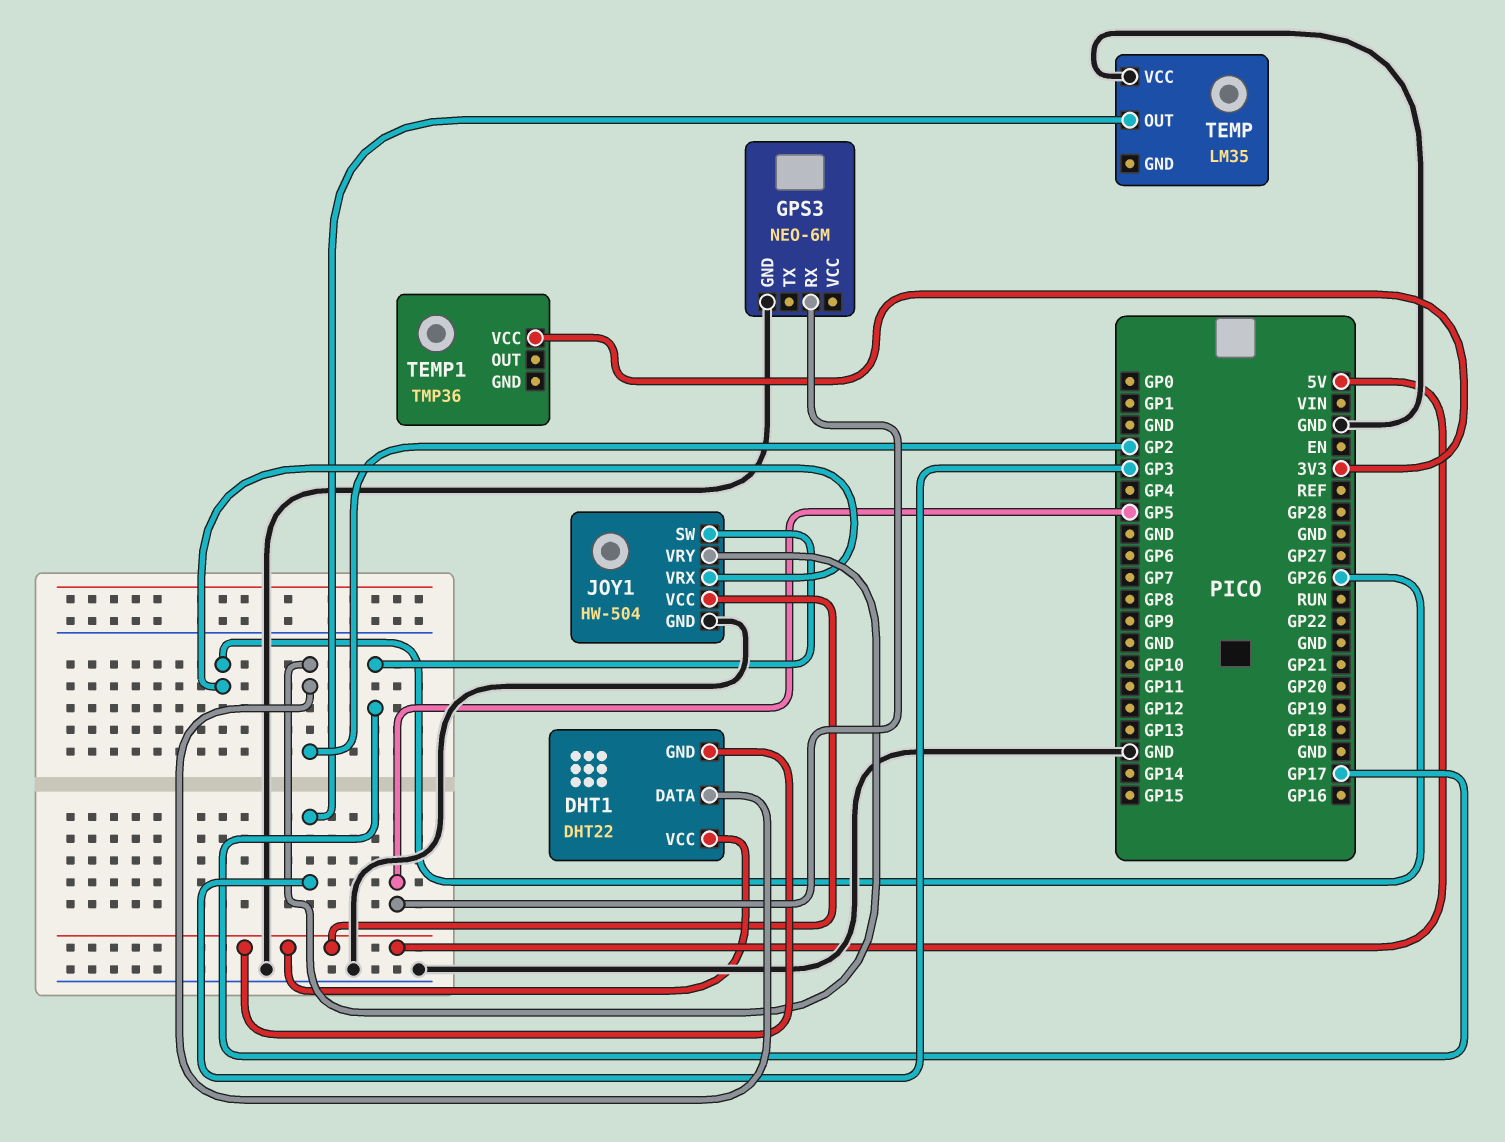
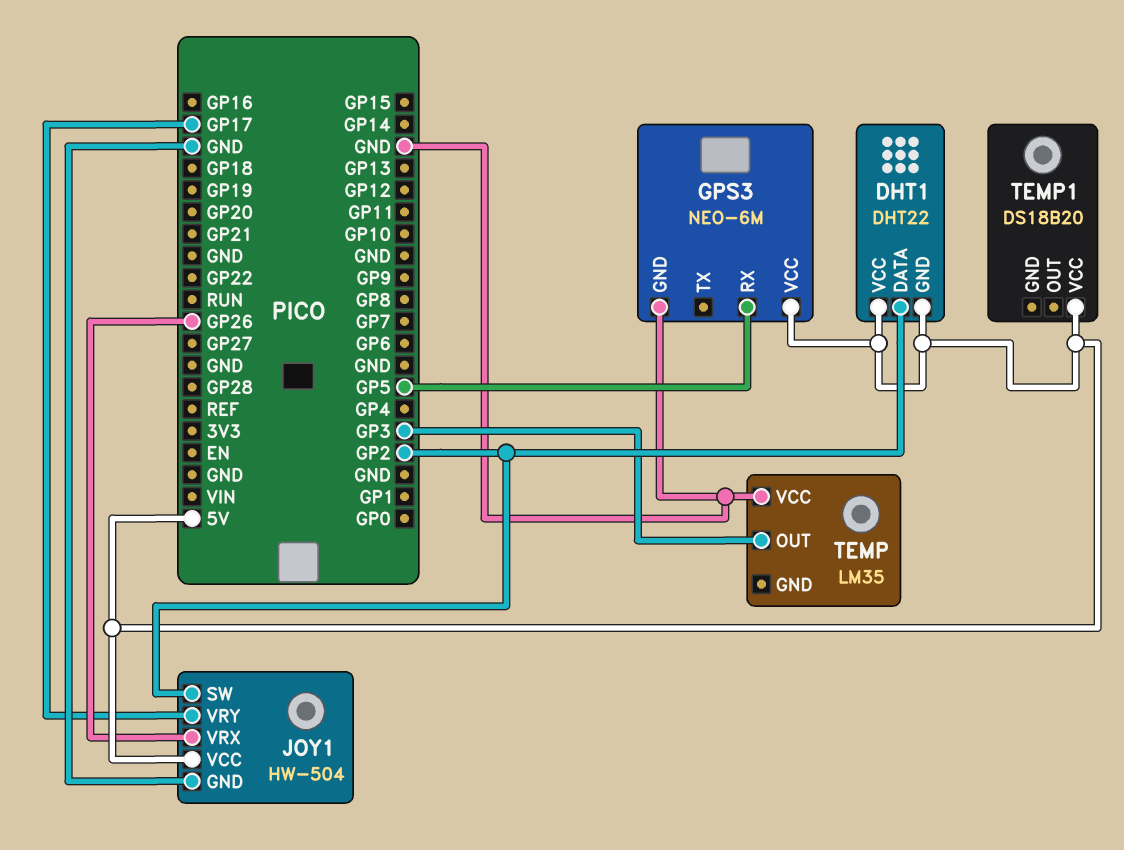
GPS3 pin VCC: none -> 5V
JOY1 pin SW: GP17 -> GP2
JOY1 pin VRY: GP2 -> GP17
TEMP1: TMP36 -> DS18B20
TEMP1 pin VCC: 3V3 -> 5V

